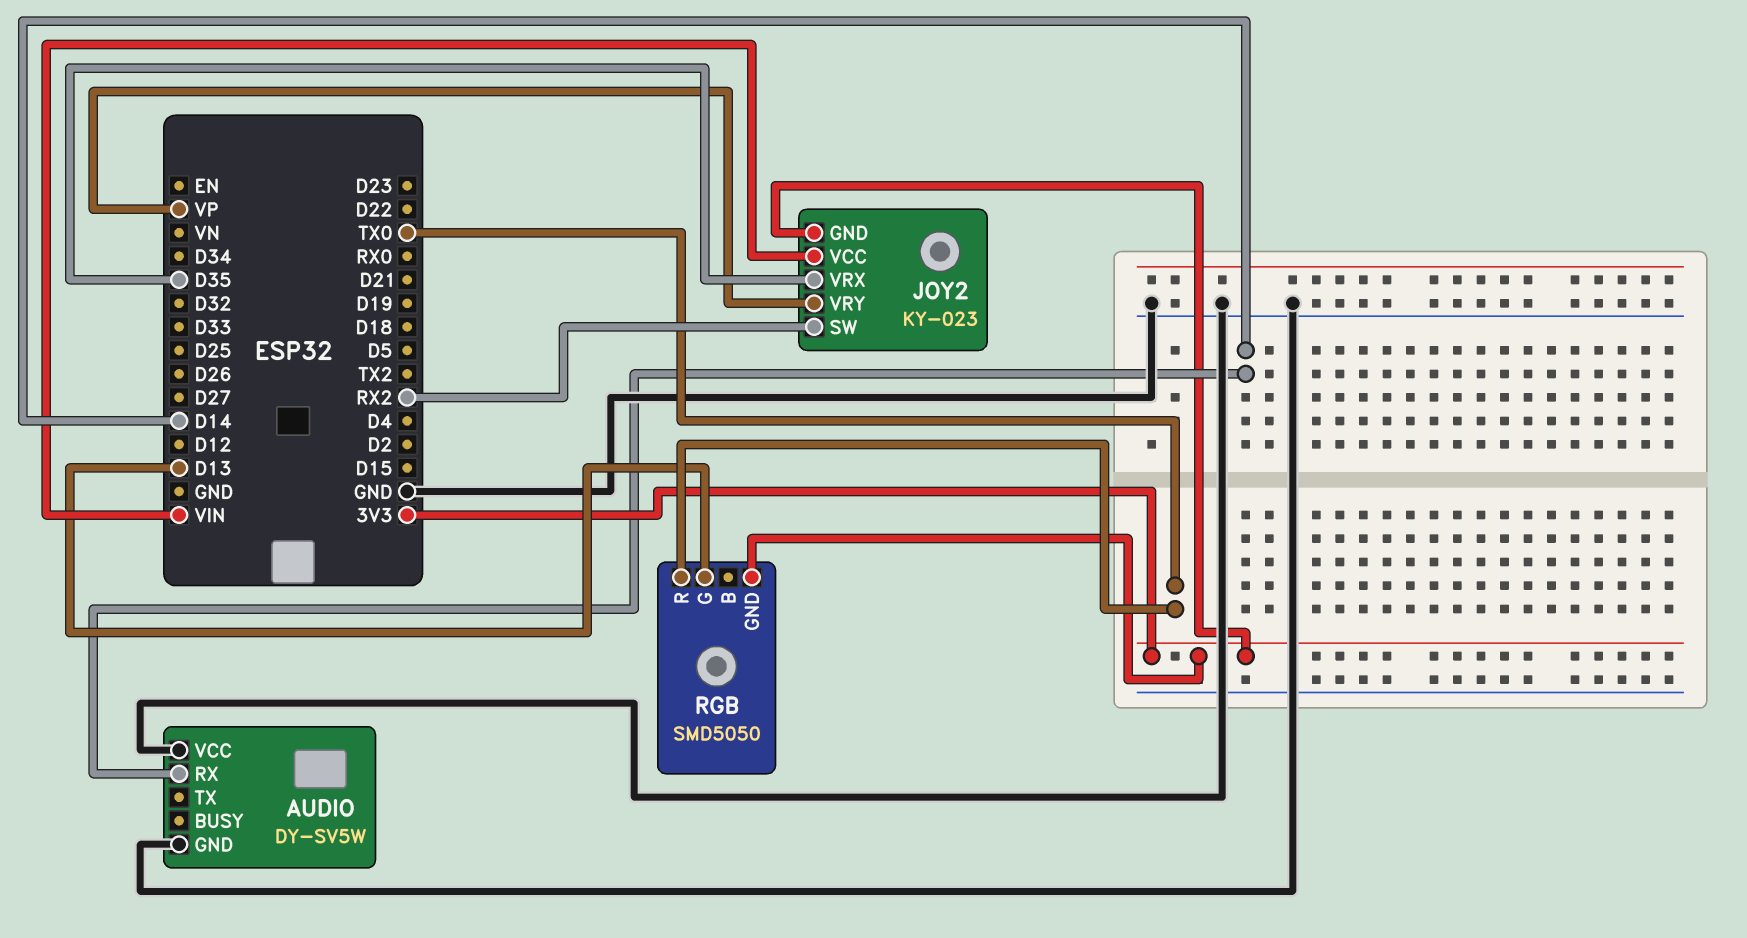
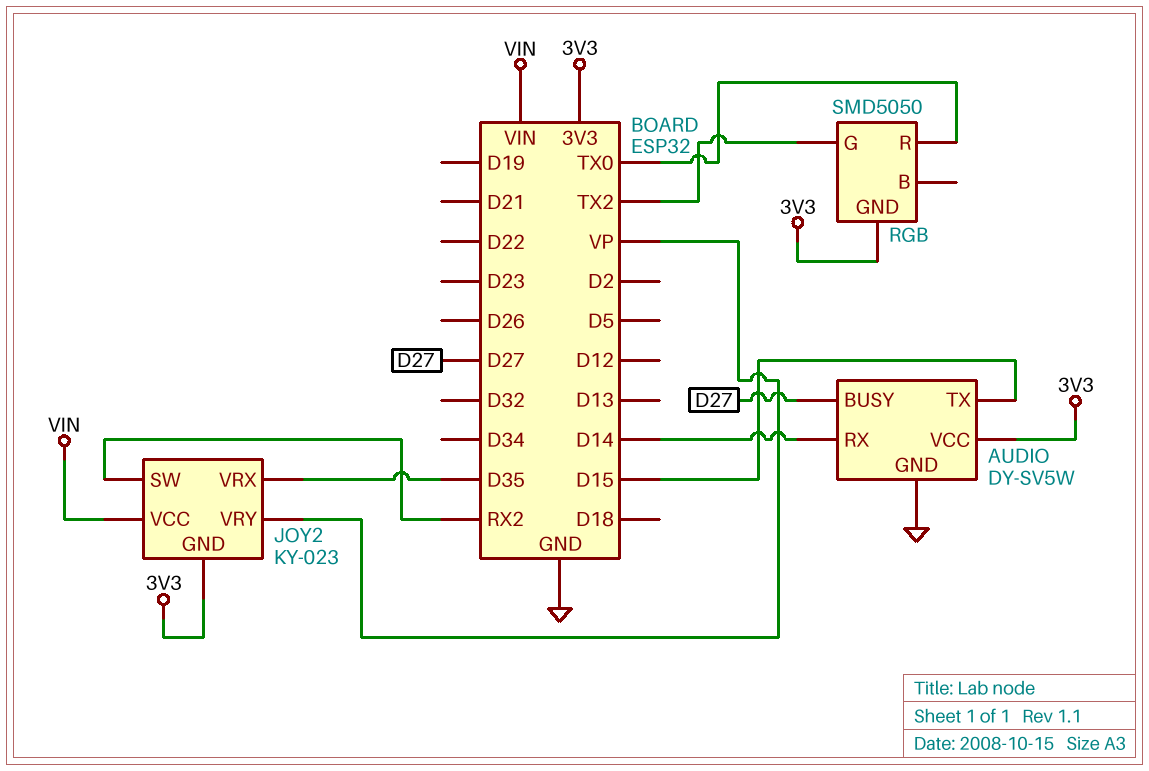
AUDIO pin BUSY: none -> D27
AUDIO pin TX: none -> D15
AUDIO pin VCC: GND -> 3V3
RGB pin G: D13 -> TX2

